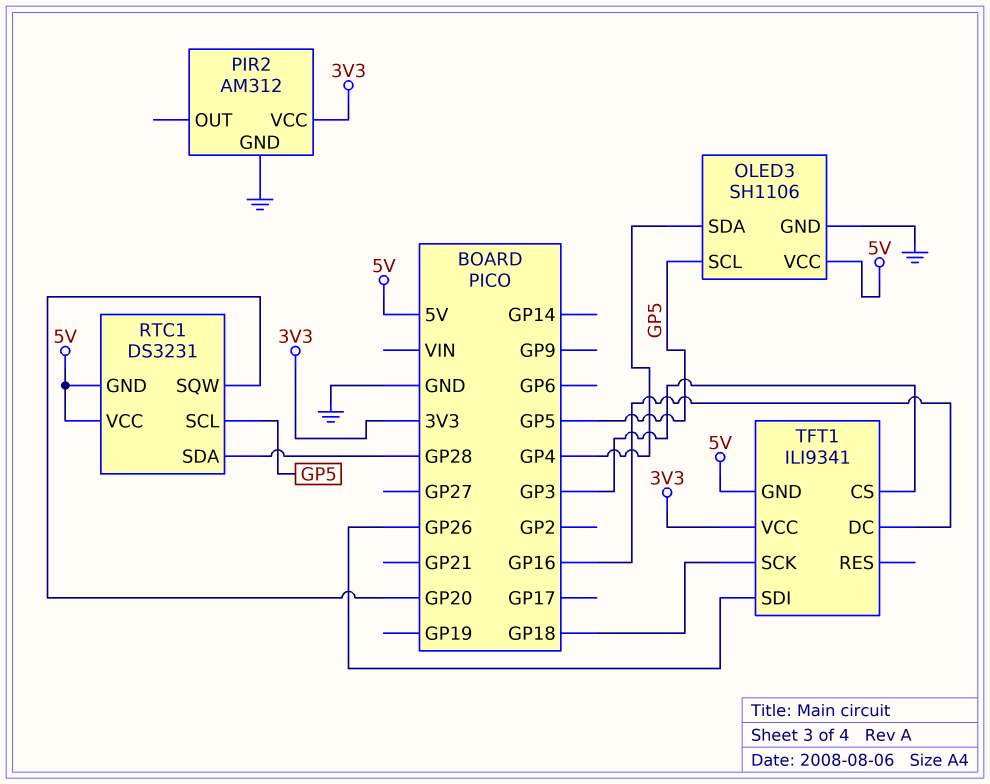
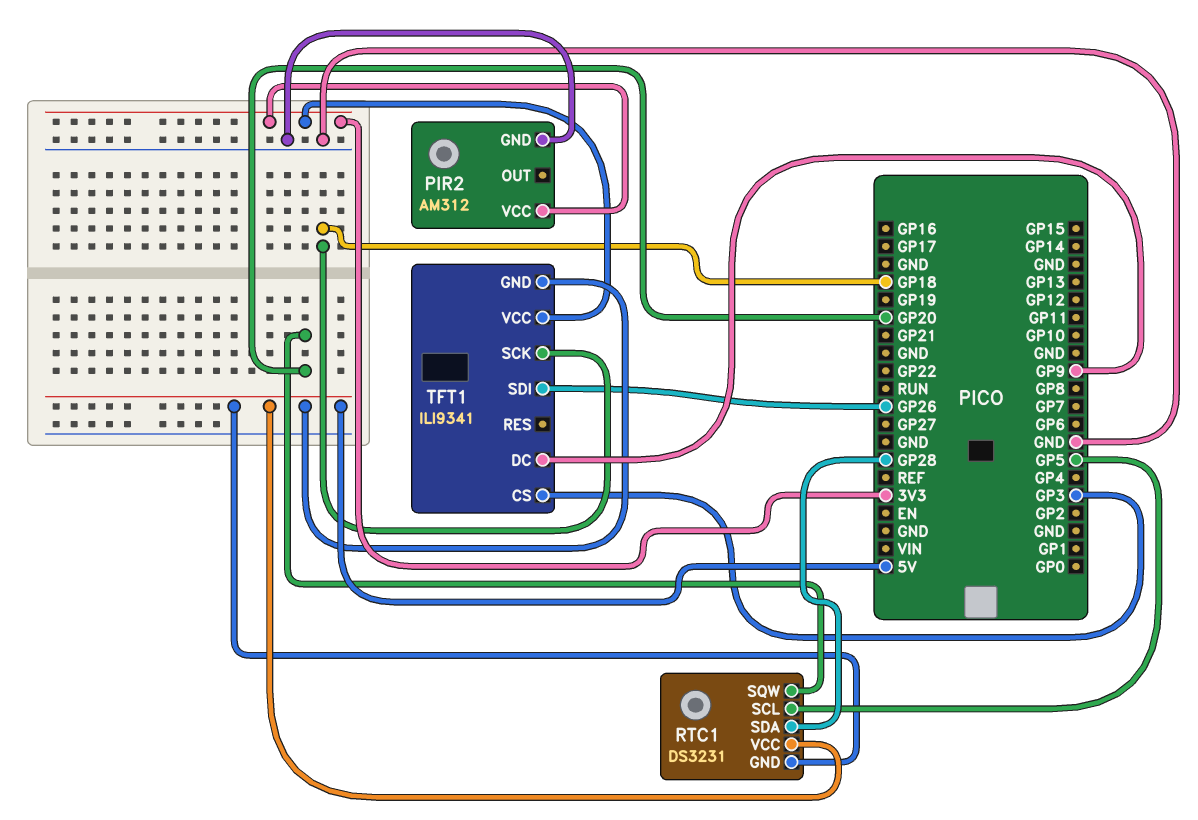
OLED3: SH1106 -> none
OLED3 pin GND: GND -> none
OLED3 pin SCL: GP5 -> none
OLED3 pin SDA: GP4 -> none
OLED3 pin VCC: 5V -> none
TFT1 pin DC: GP16 -> GP9

